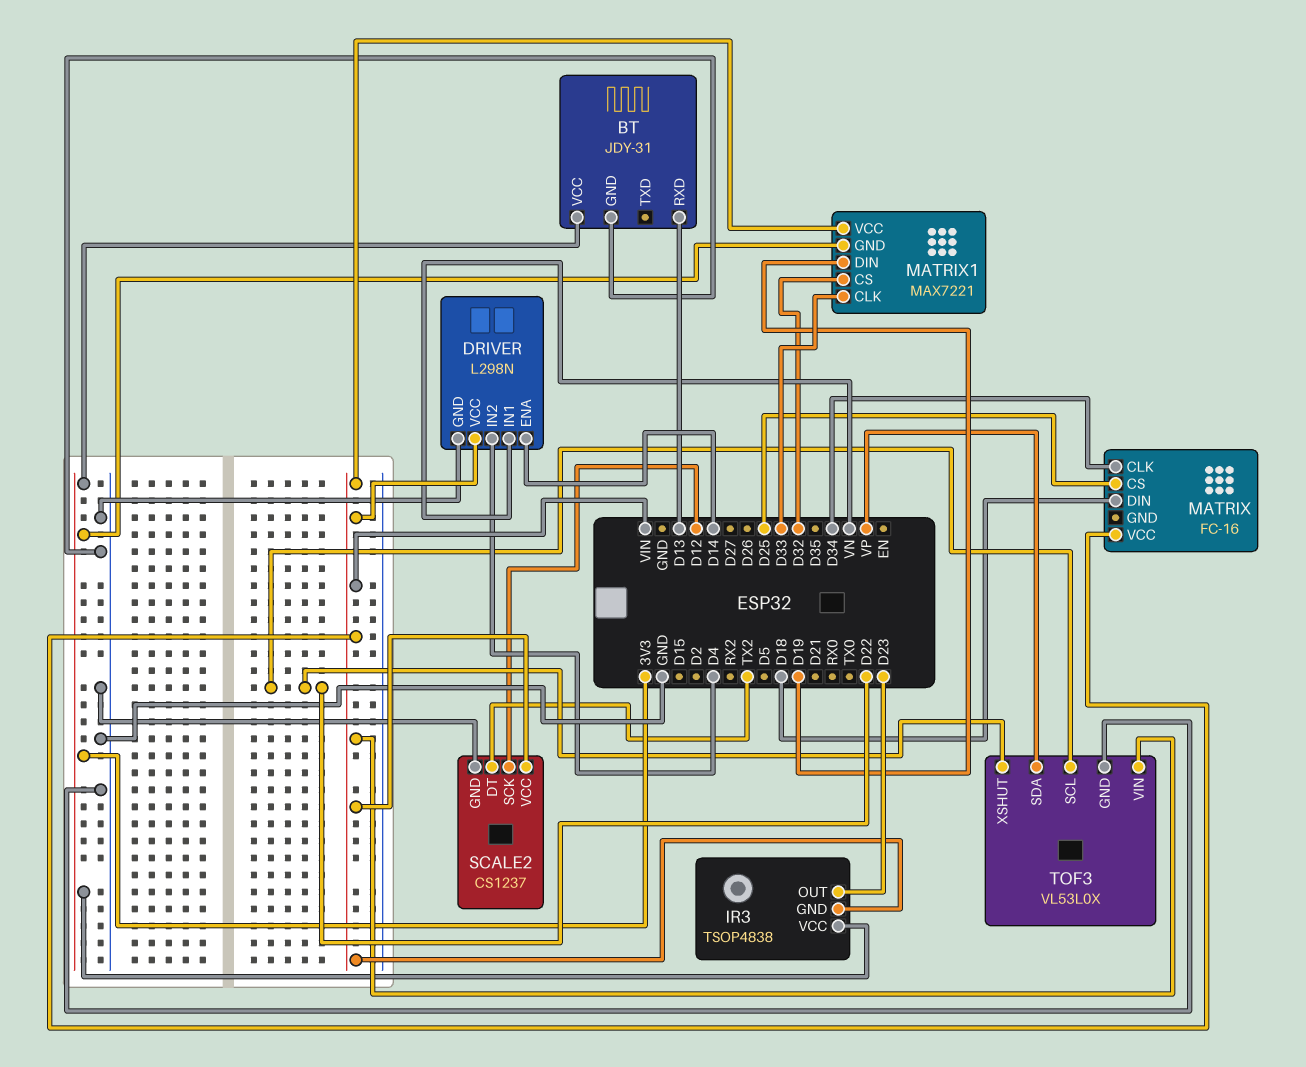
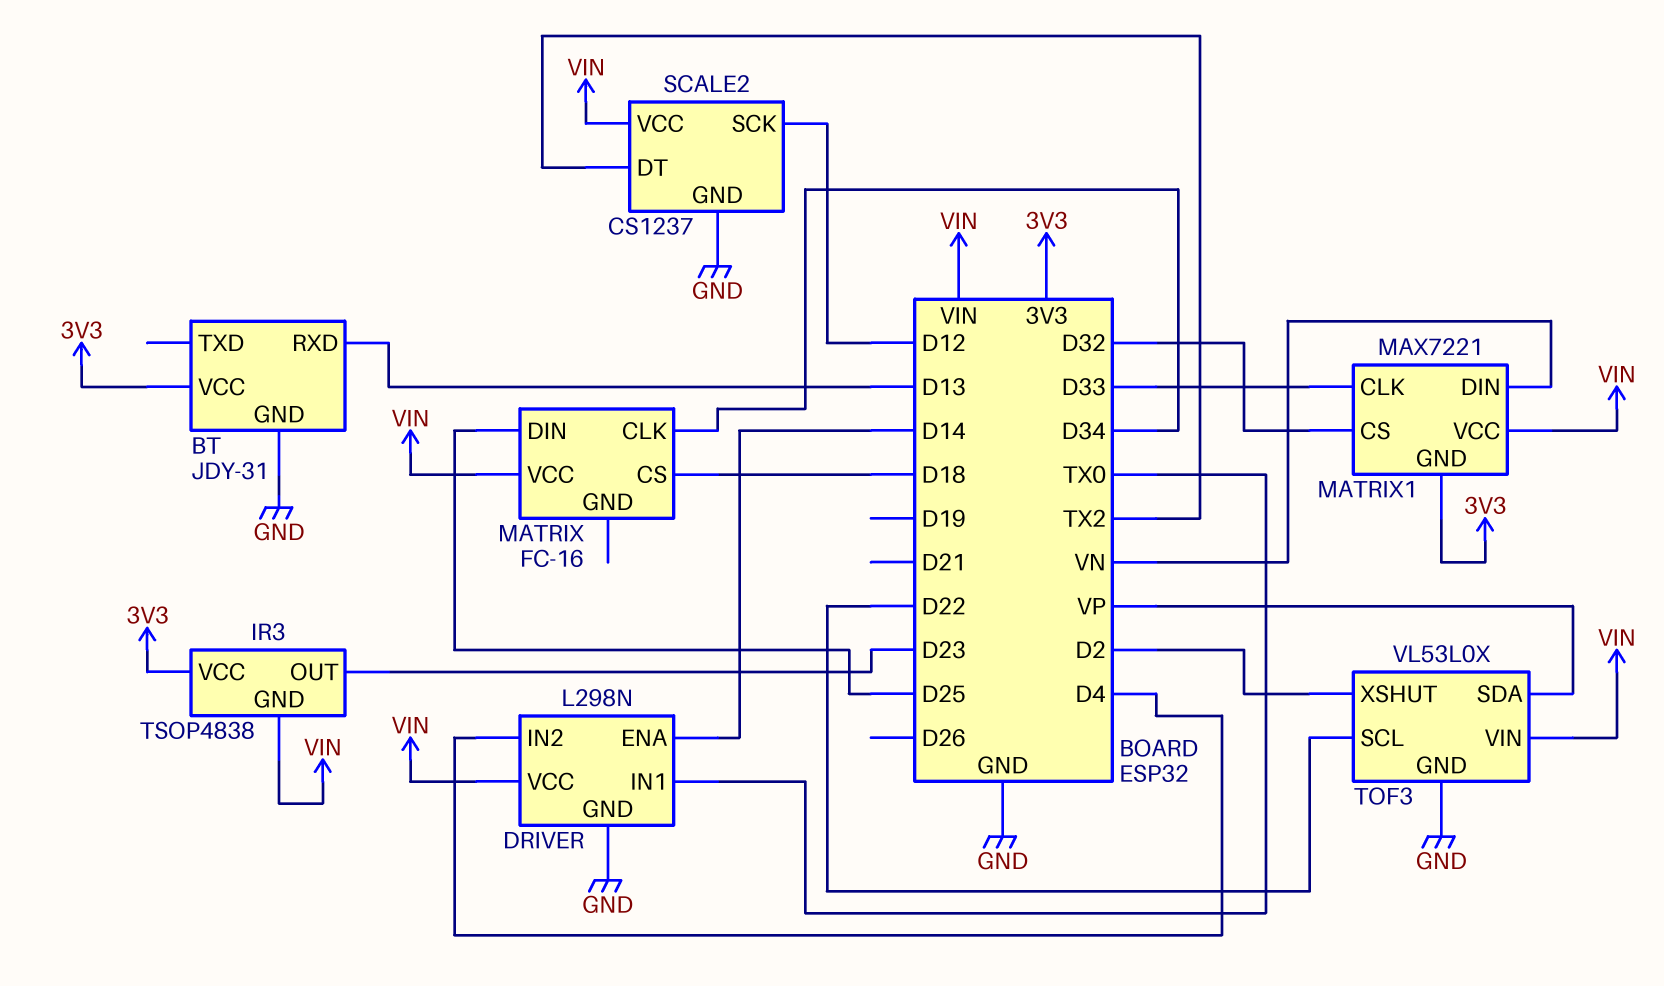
DRIVER pin IN1: VN -> TX0
MATRIX pin CS: D25 -> D18
MATRIX pin DIN: D18 -> D25
MATRIX1 pin DIN: D19 -> VN
TOF3 pin XSHUT: D22 -> D2

